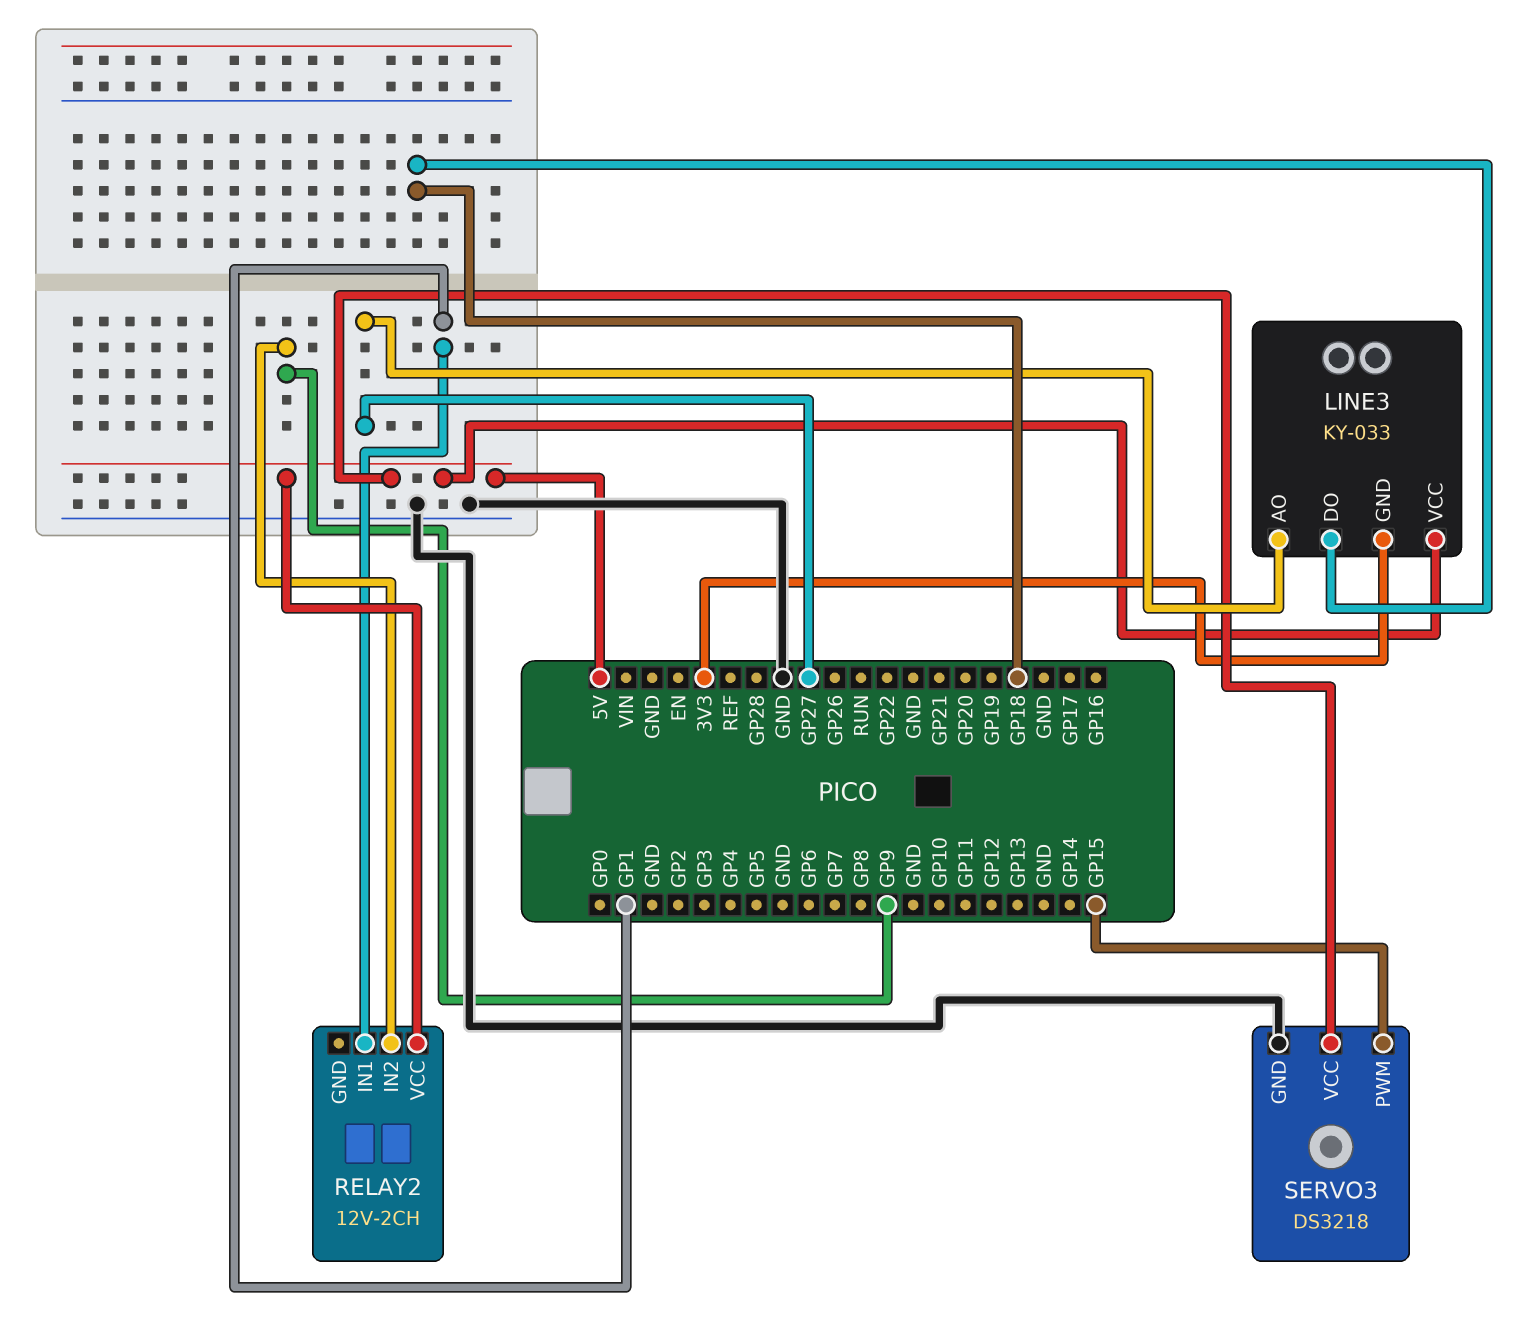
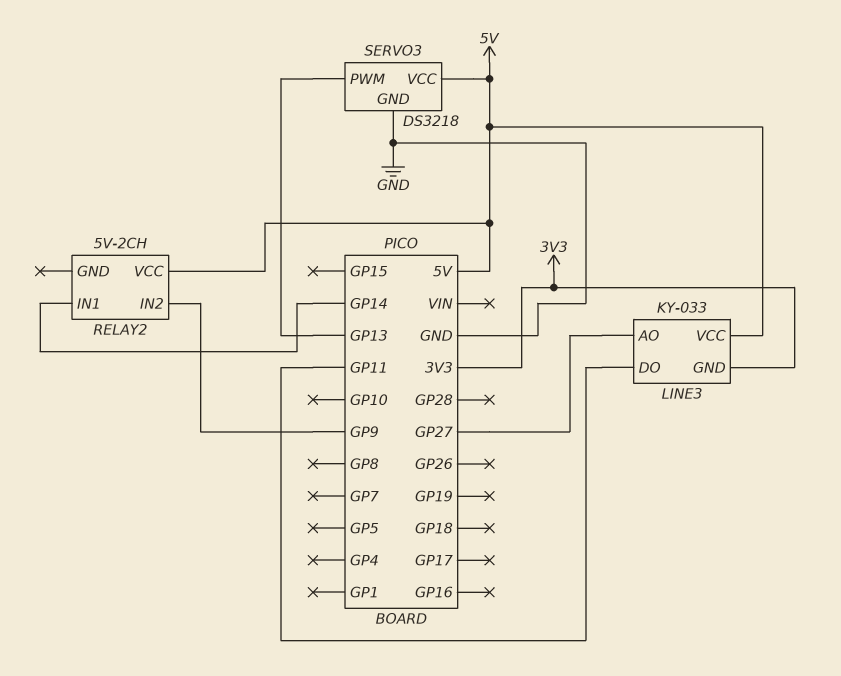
LINE3 pin DO: GP18 -> GP11
RELAY2: 12V-2CH -> 5V-2CH
RELAY2 pin IN1: GP1 -> GP14
SERVO3 pin PWM: GP15 -> GP13

